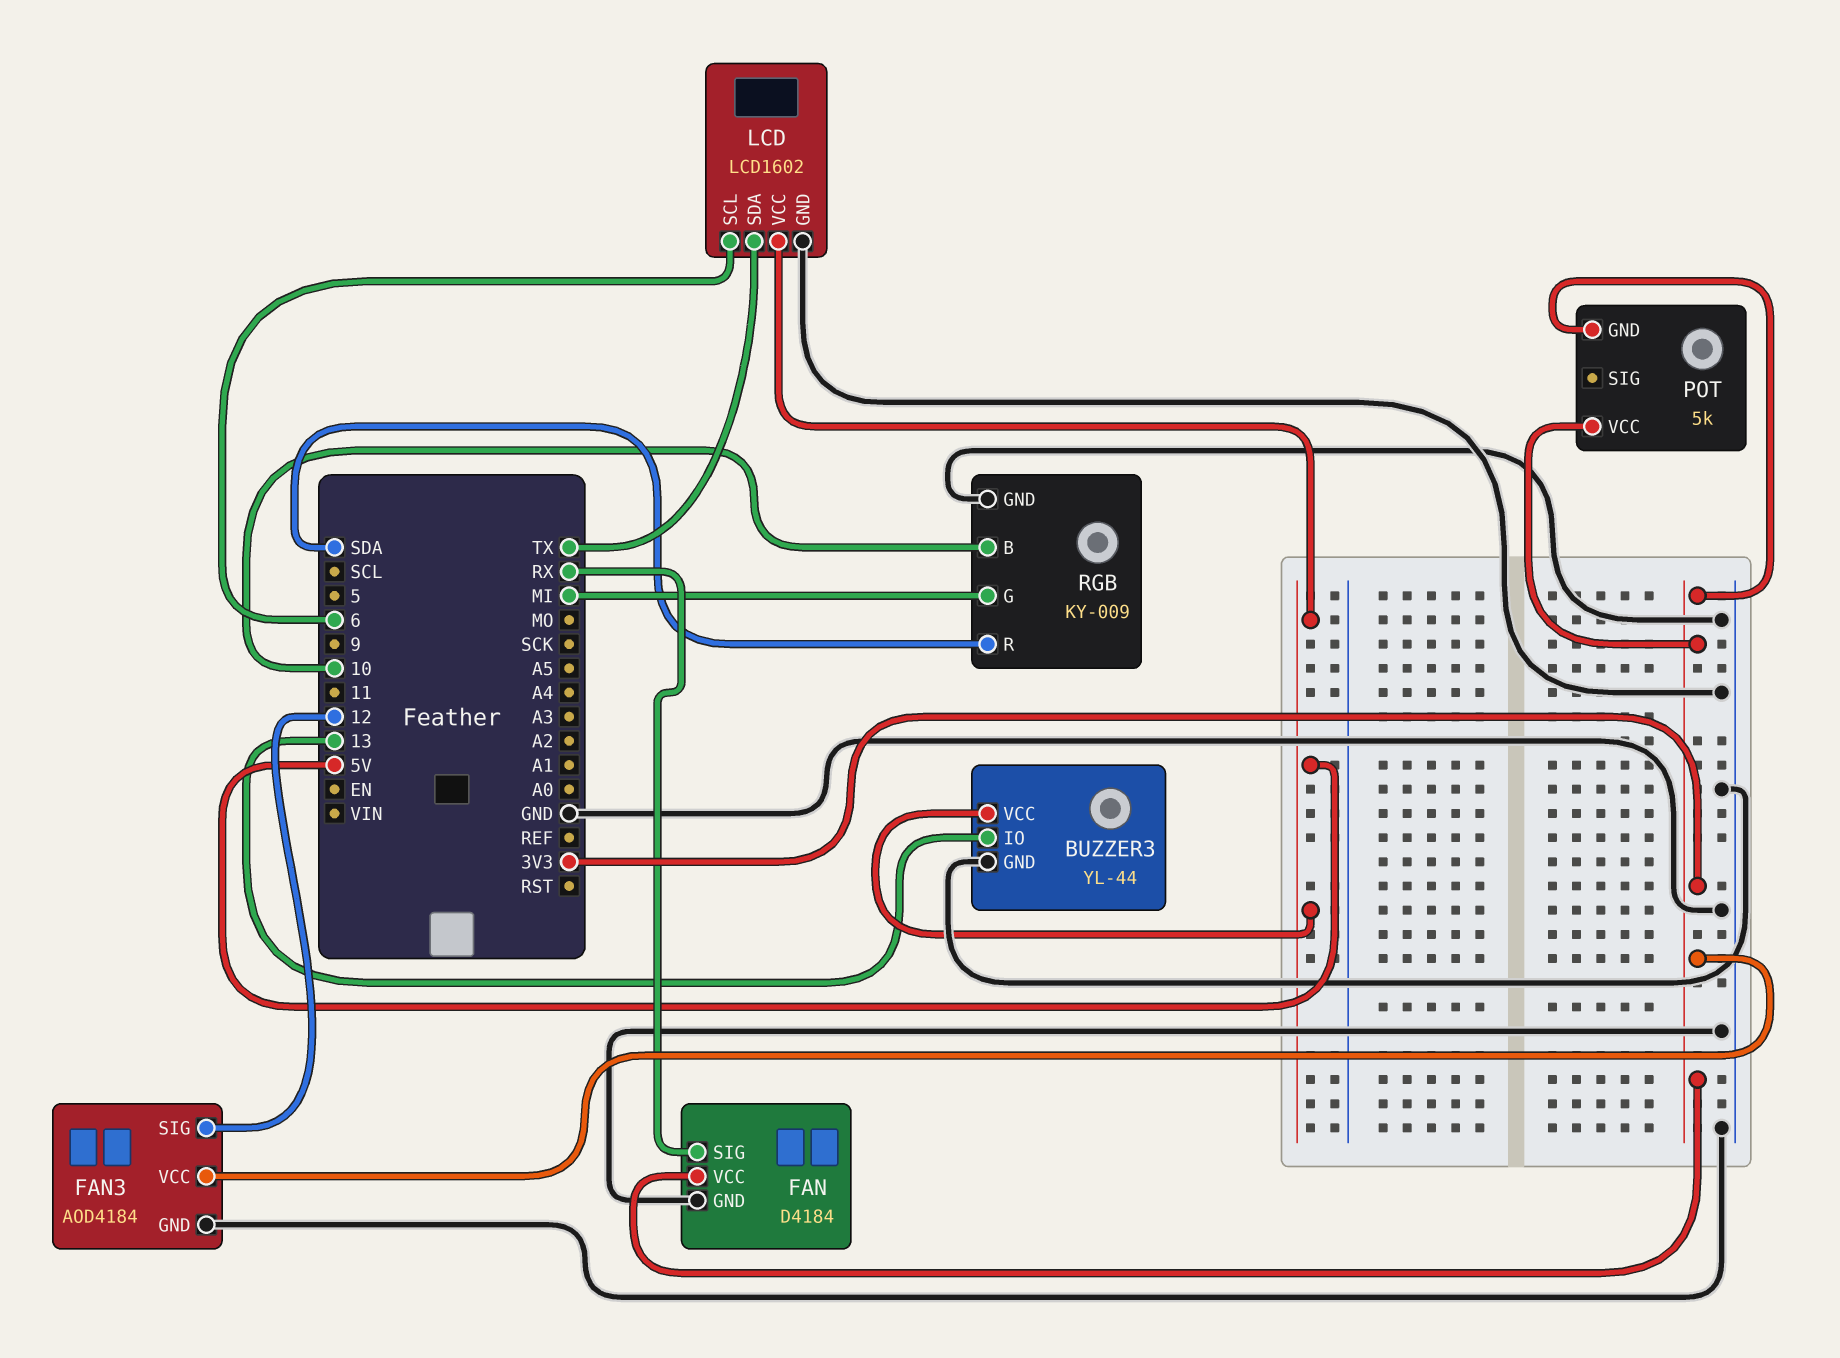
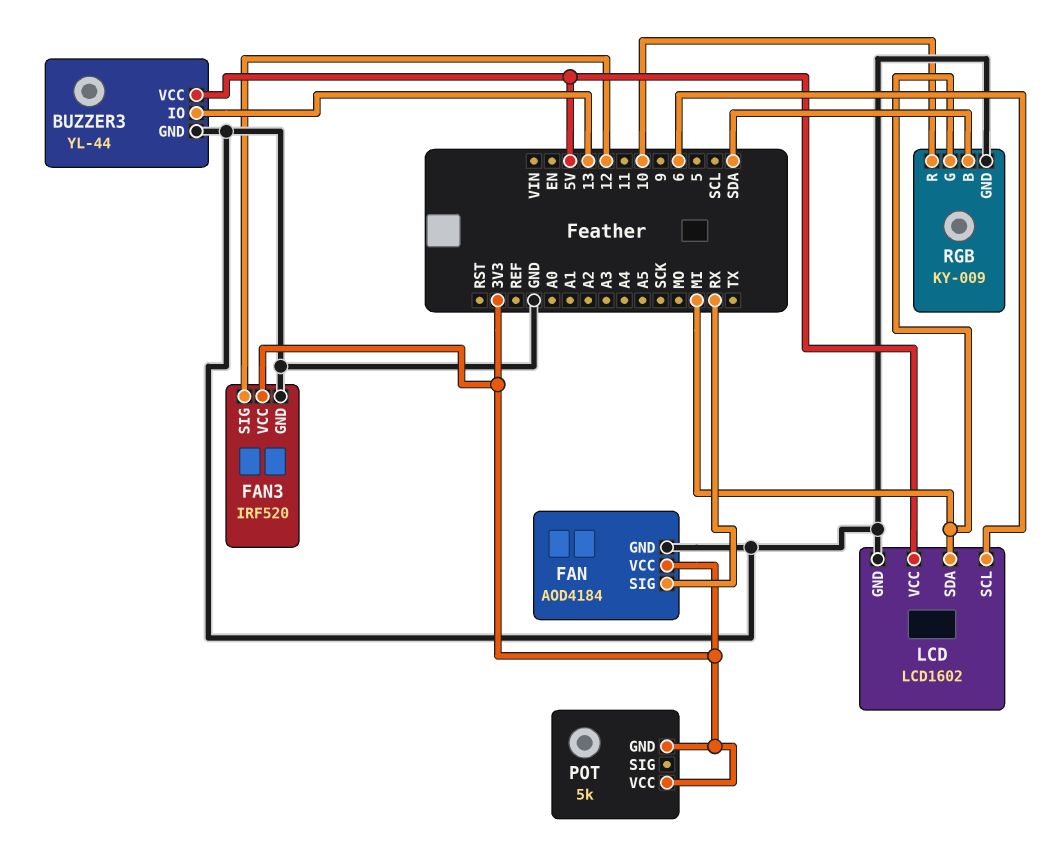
FAN: D4184 -> AOD4184
FAN3: AOD4184 -> IRF520
LCD pin SDA: TX -> MI
RGB pin B: 10 -> SDA
RGB pin R: SDA -> 10

